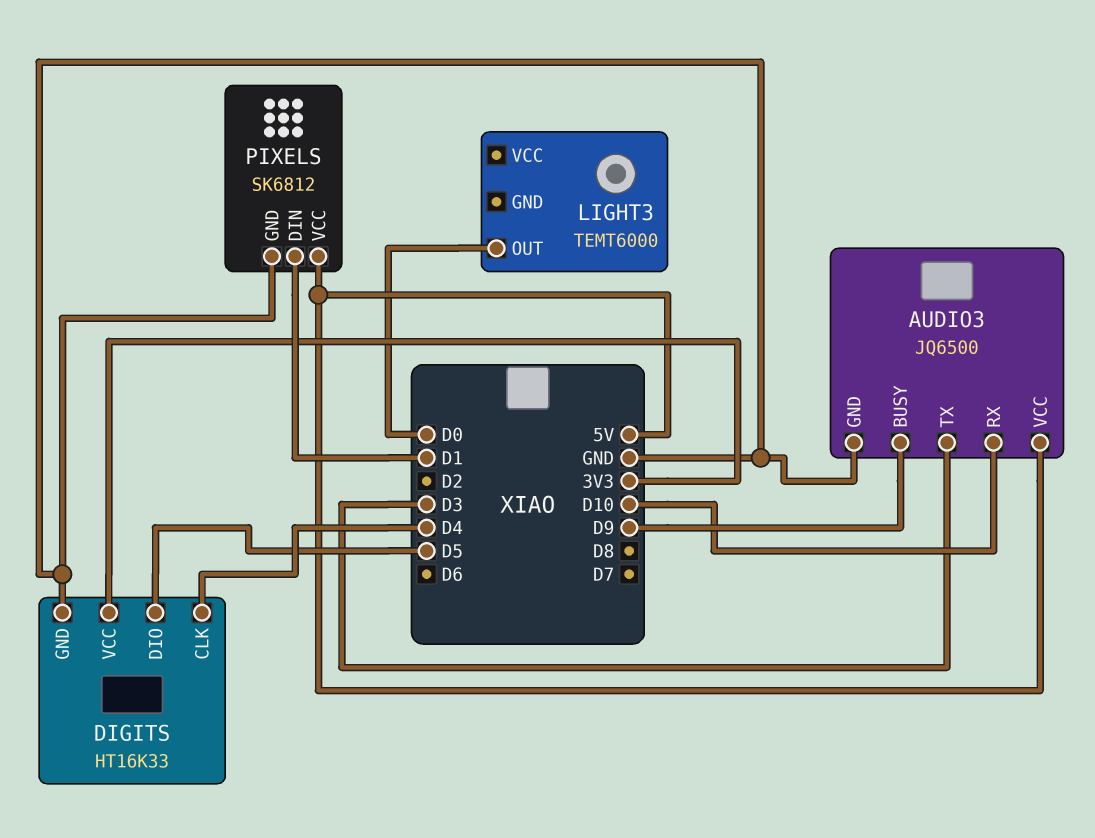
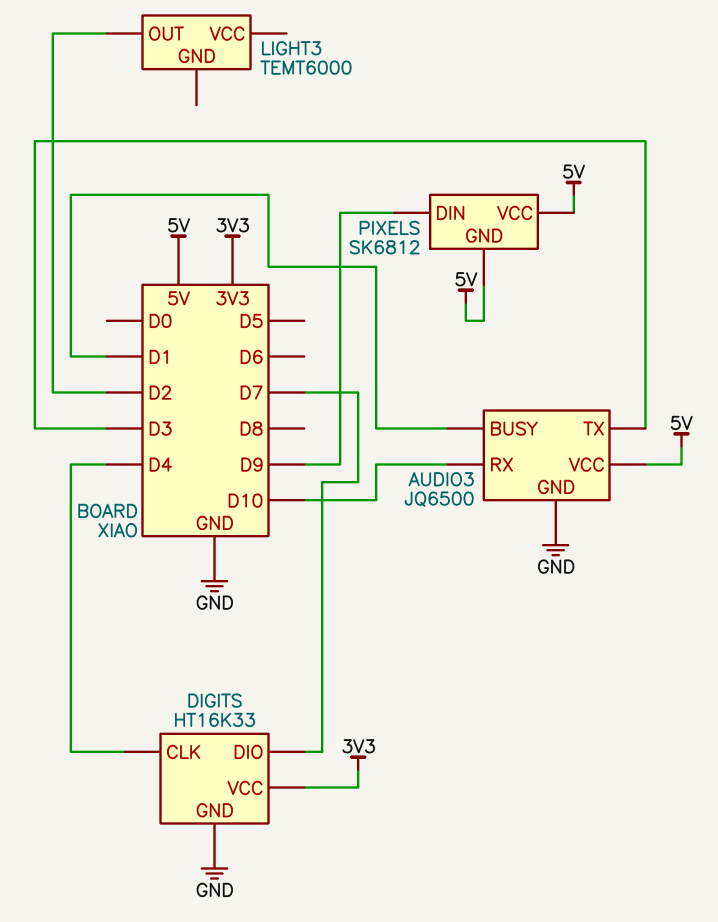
AUDIO3 pin BUSY: D9 -> D1
DIGITS pin DIO: D5 -> D7
LIGHT3 pin OUT: D0 -> D2
PIXELS pin DIN: D1 -> D9
PIXELS pin GND: GND -> 5V

